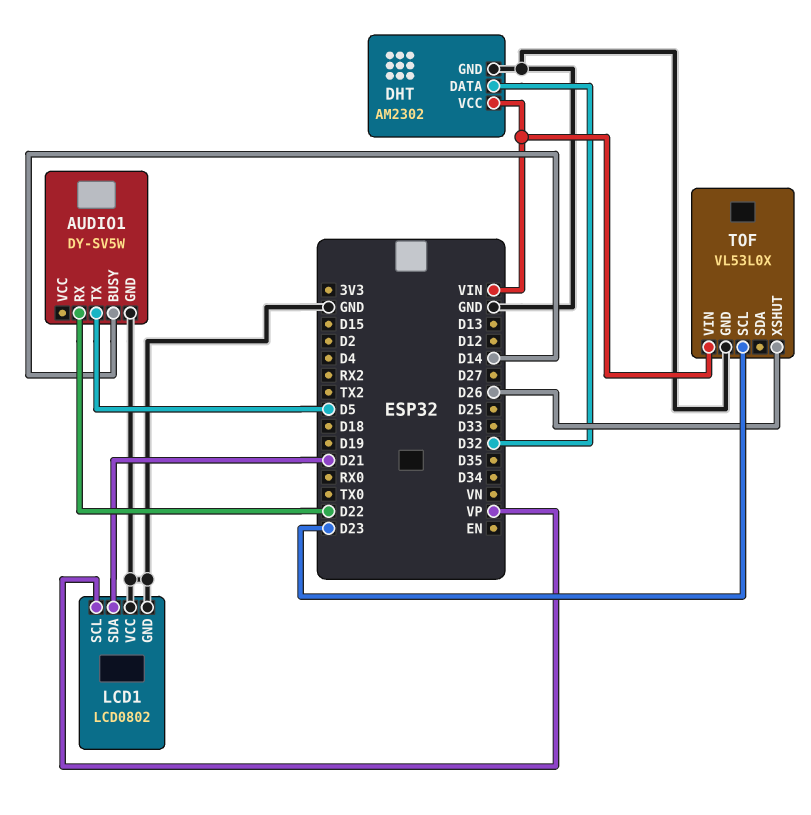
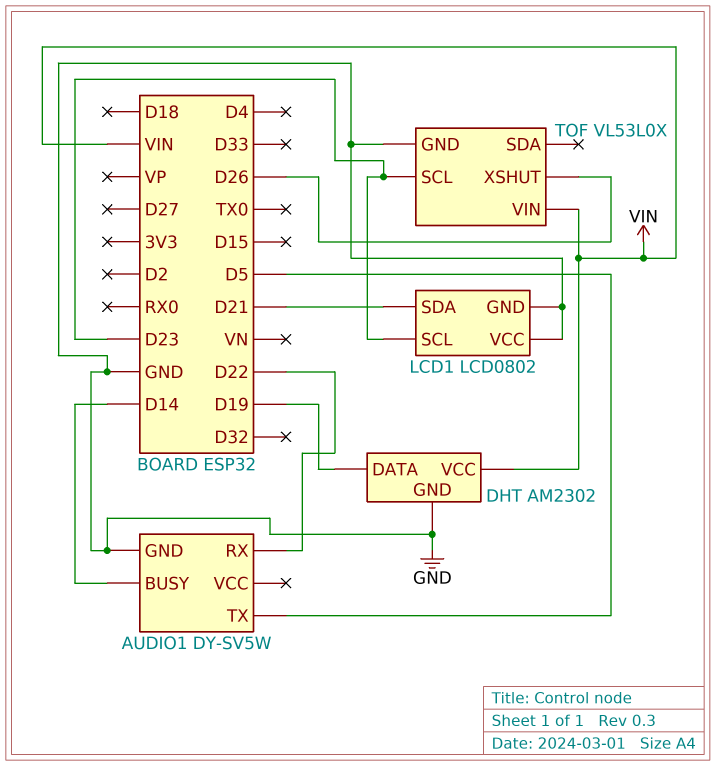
DHT pin DATA: D32 -> D19
LCD1 pin SCL: VP -> D23

